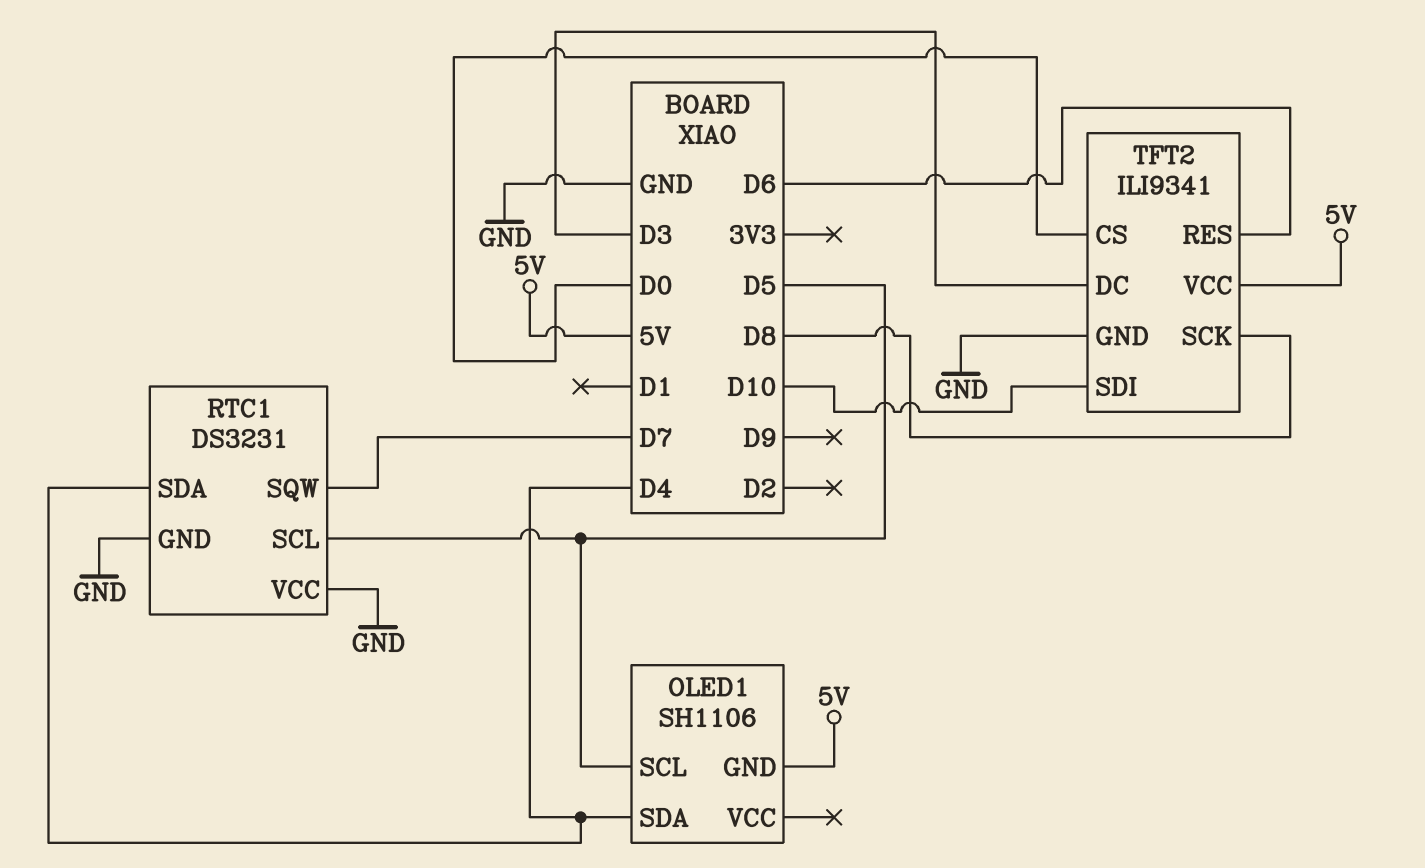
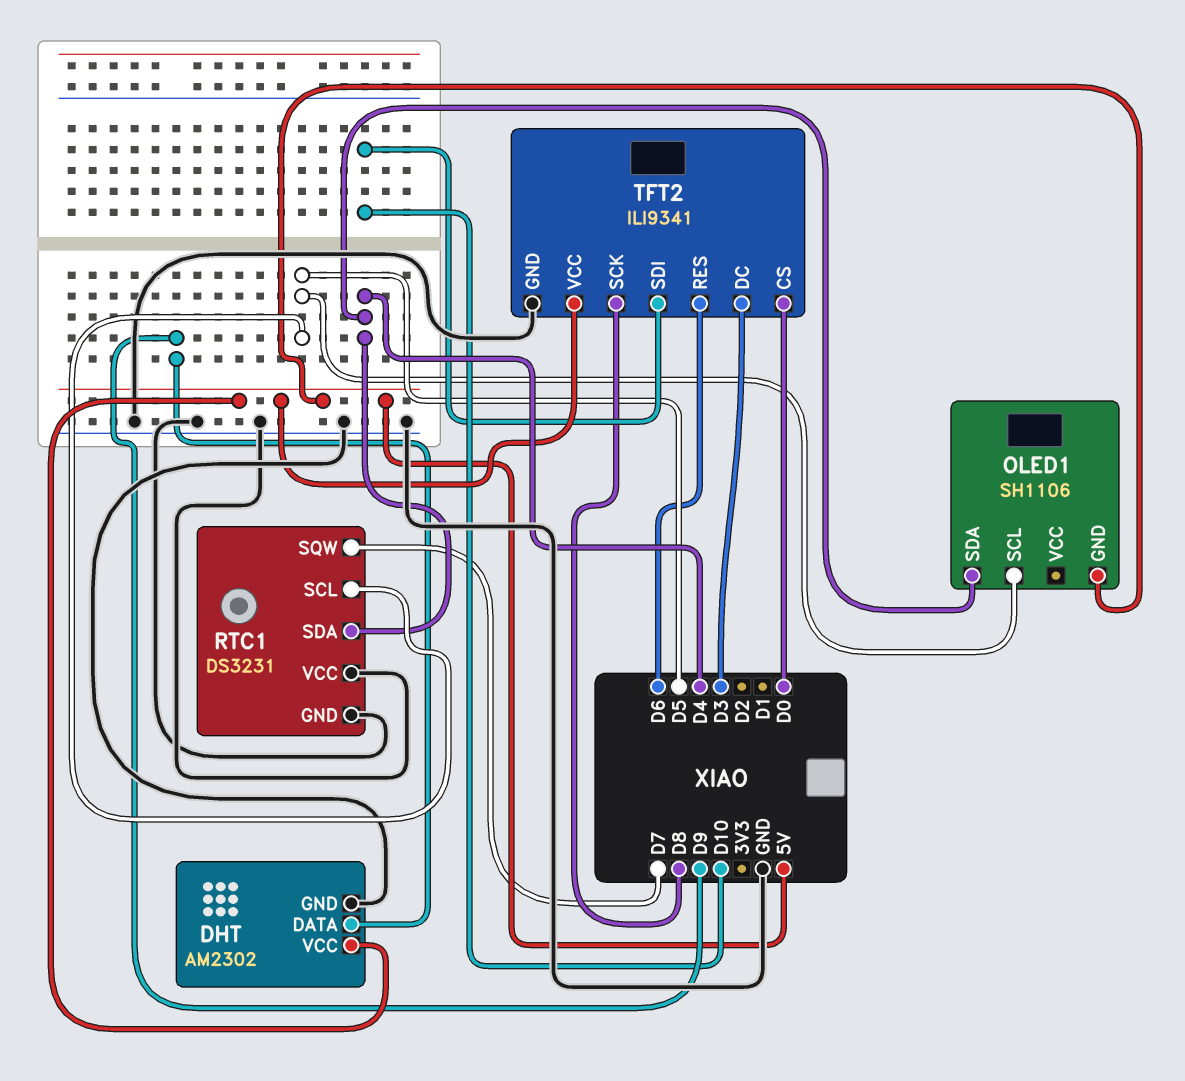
DHT: none -> AM2302
DHT pin DATA: none -> D9
DHT pin GND: none -> GND
DHT pin VCC: none -> 5V

